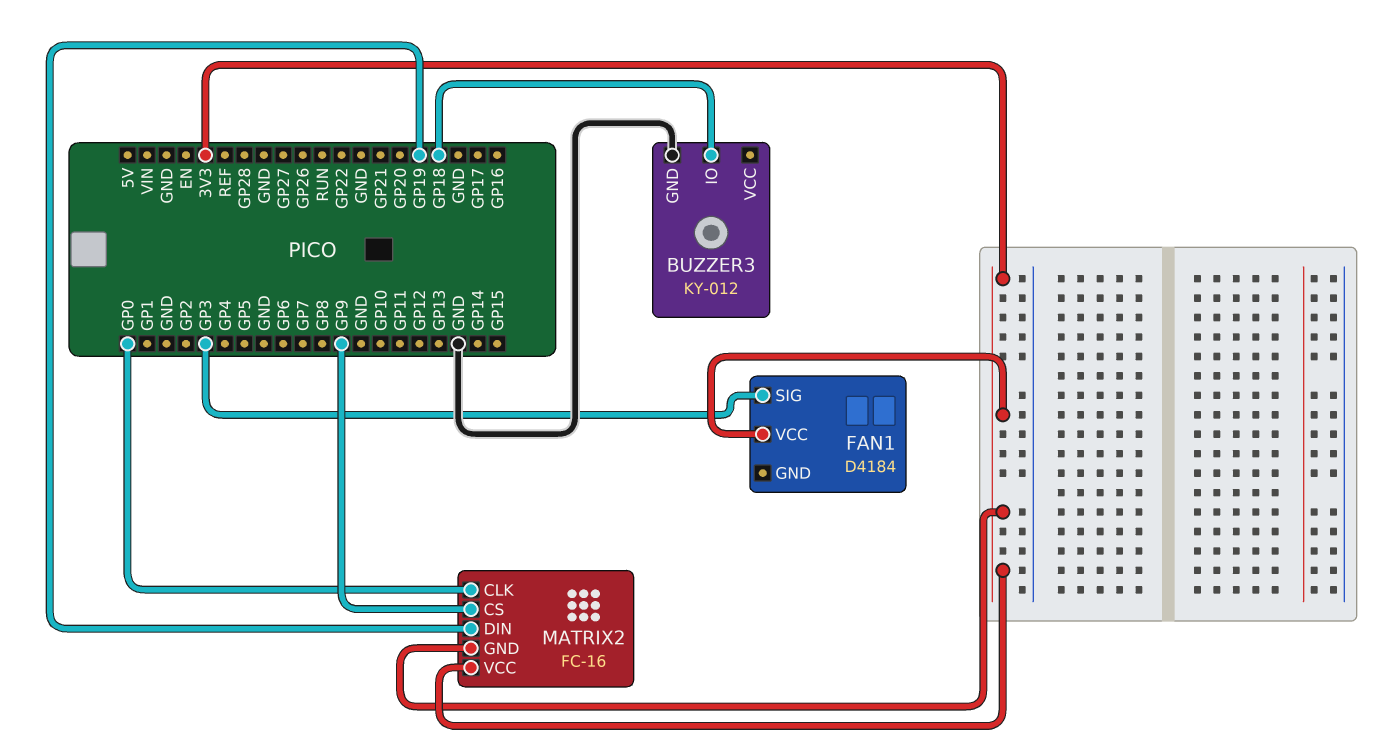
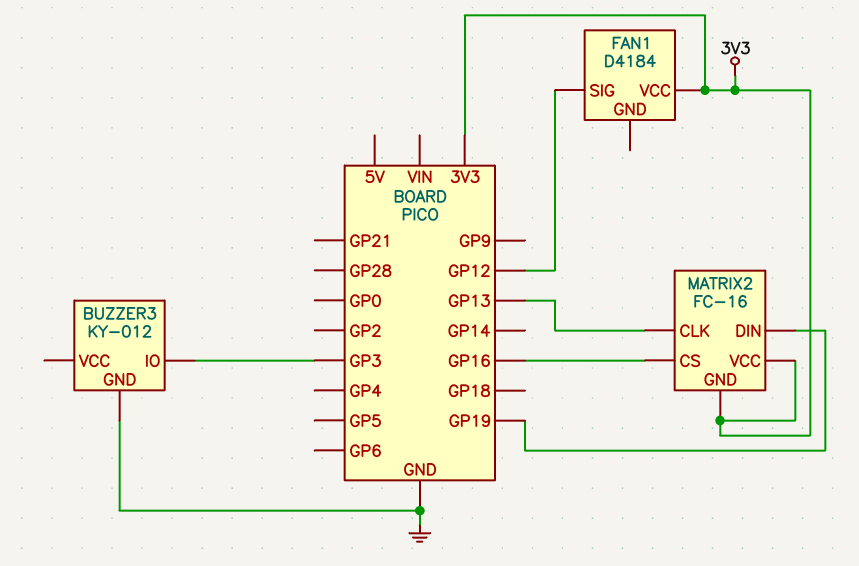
BUZZER3 pin IO: GP18 -> GP3
FAN1 pin SIG: GP3 -> GP12
MATRIX2 pin CLK: GP0 -> GP13
MATRIX2 pin CS: GP9 -> GP16

